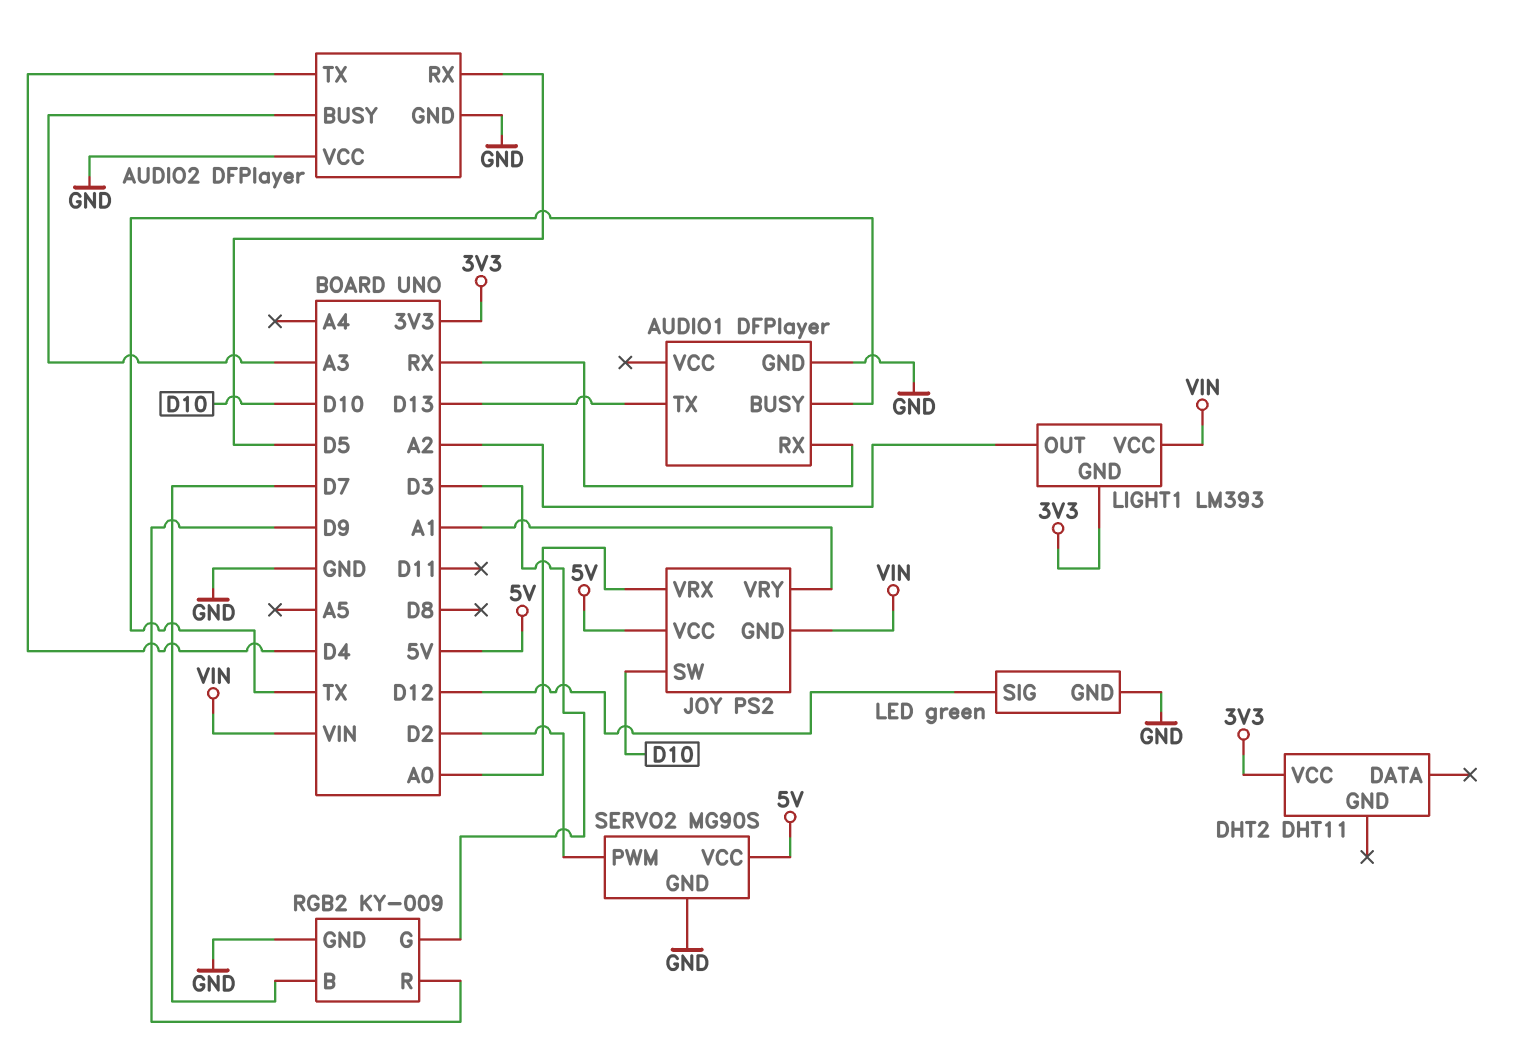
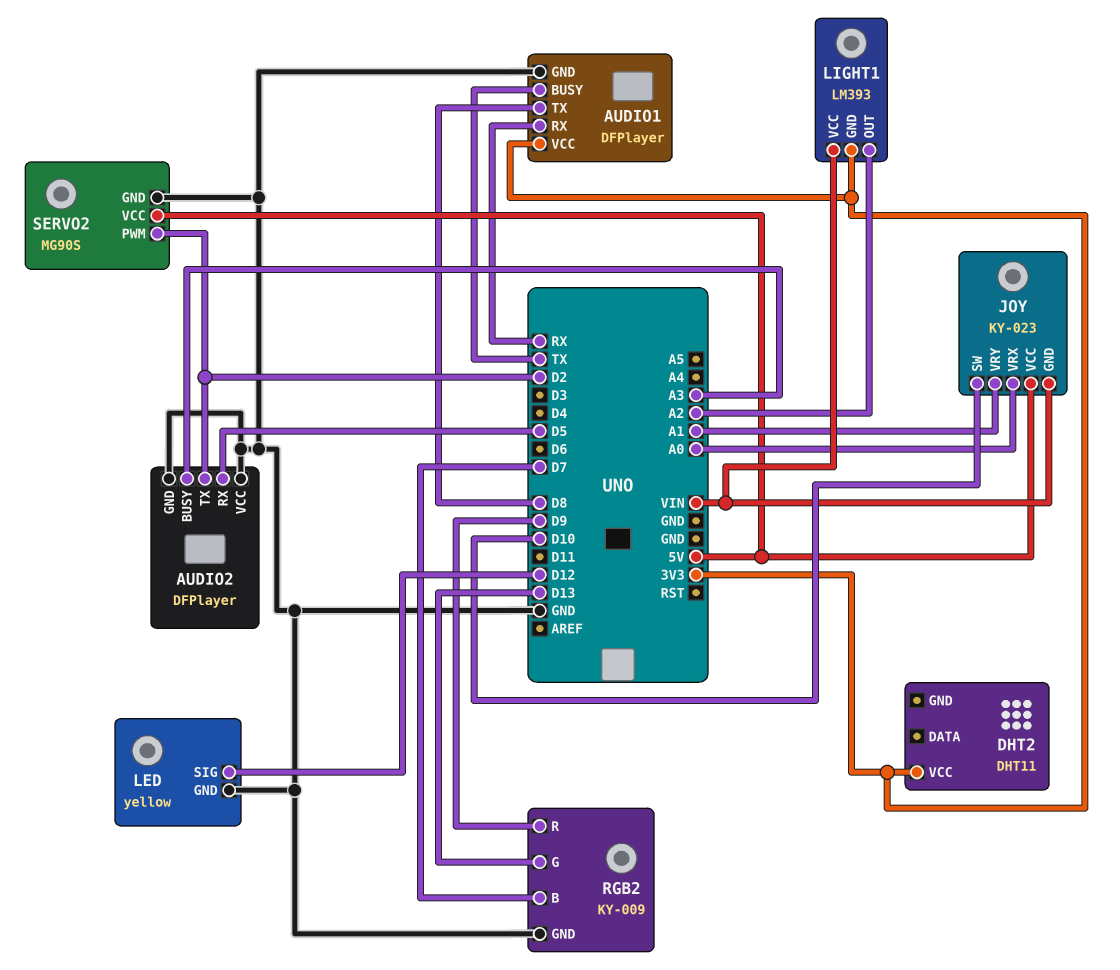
AUDIO1 pin TX: D13 -> D8
AUDIO1 pin VCC: none -> 3V3
AUDIO2 pin TX: D4 -> D2
JOY: PS2 -> KY-023
LED: green -> yellow
RGB2 pin G: D3 -> D13

